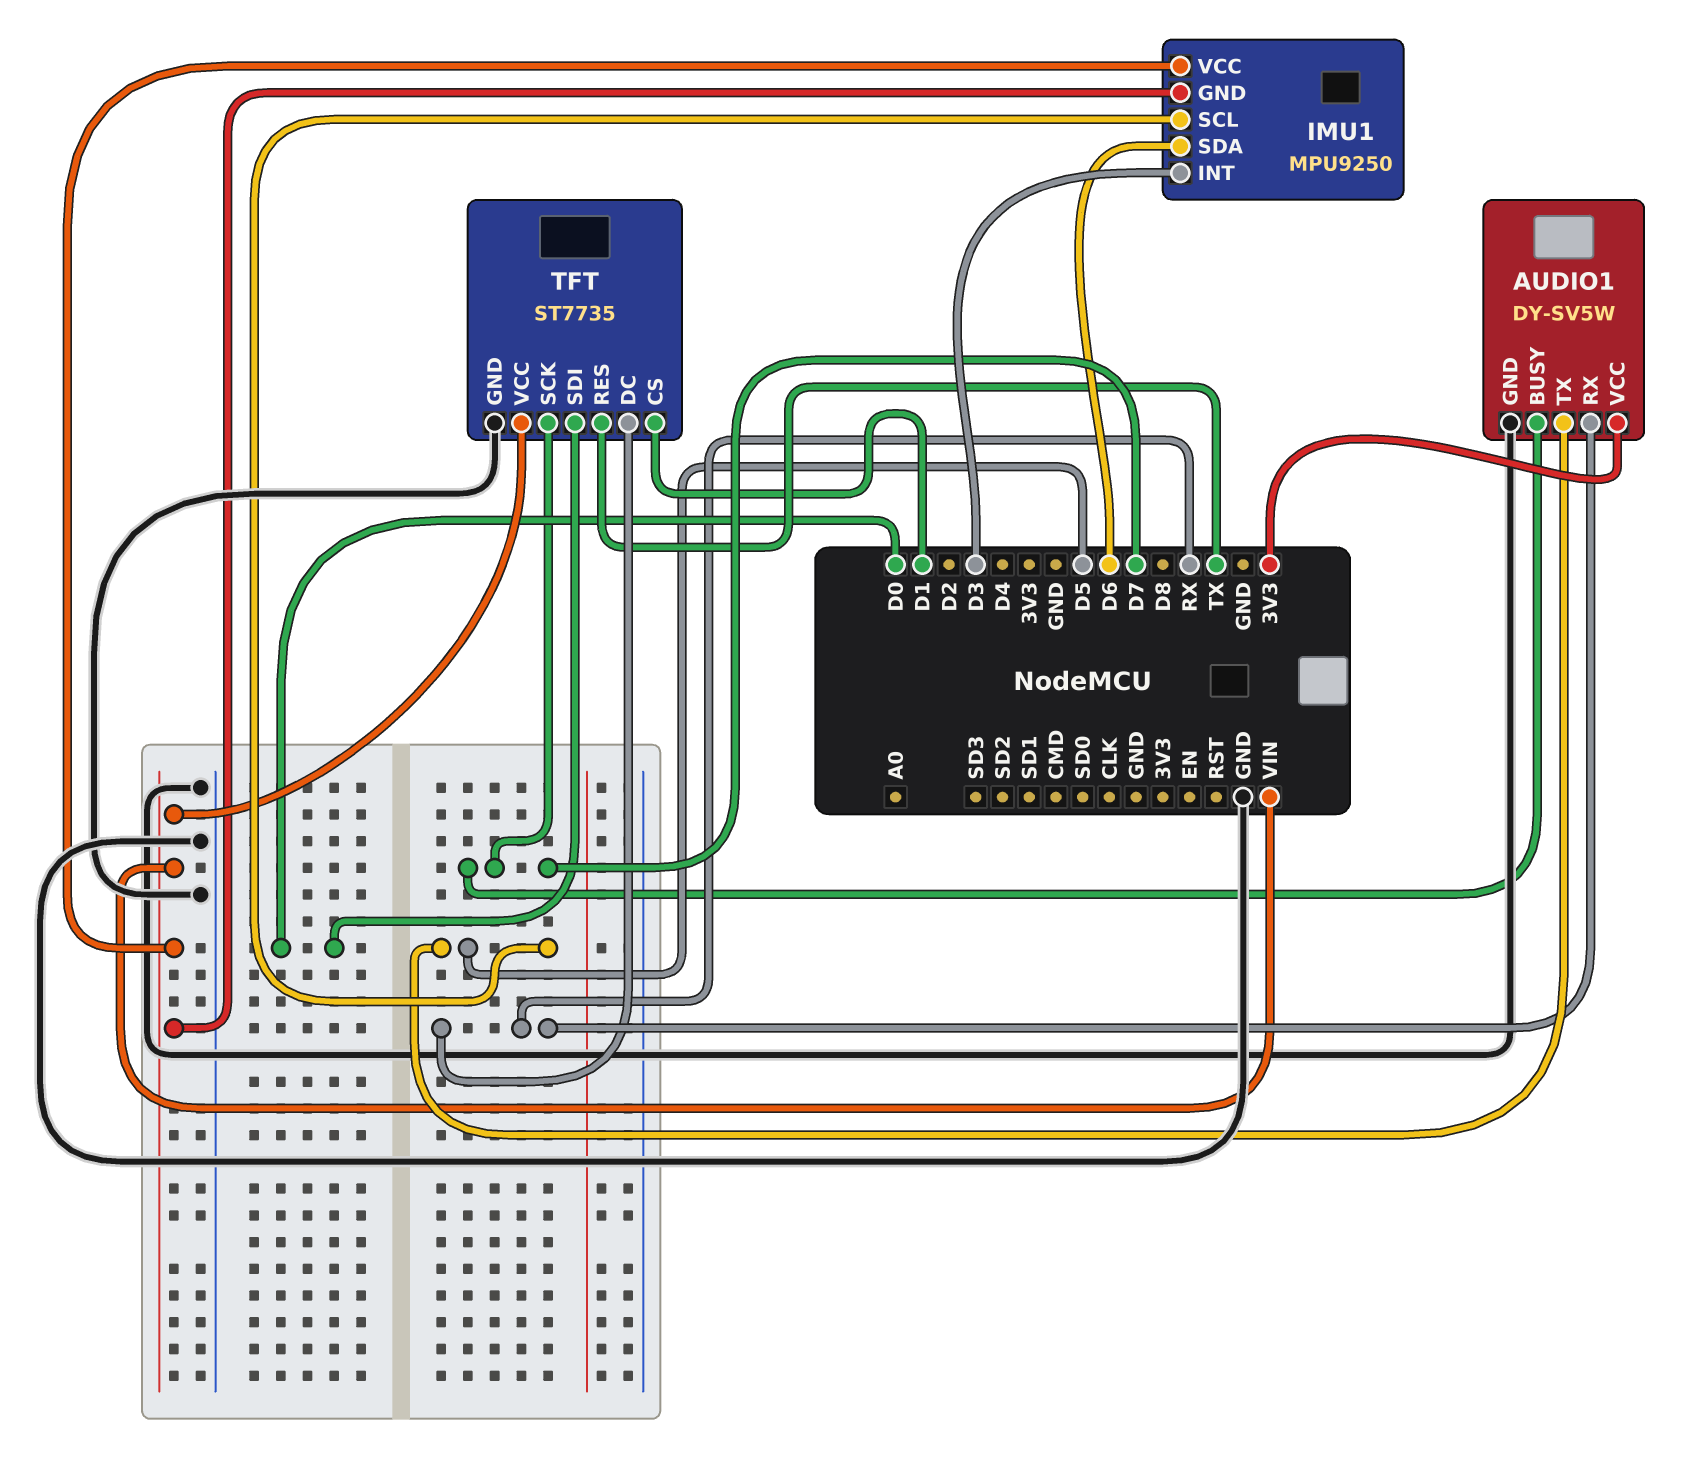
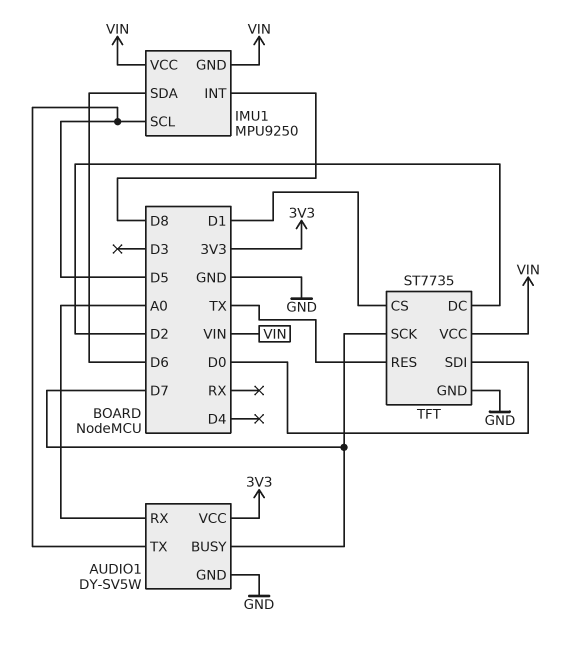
AUDIO1 pin RX: RX -> A0
IMU1 pin INT: D3 -> D8
TFT pin DC: RX -> D2

